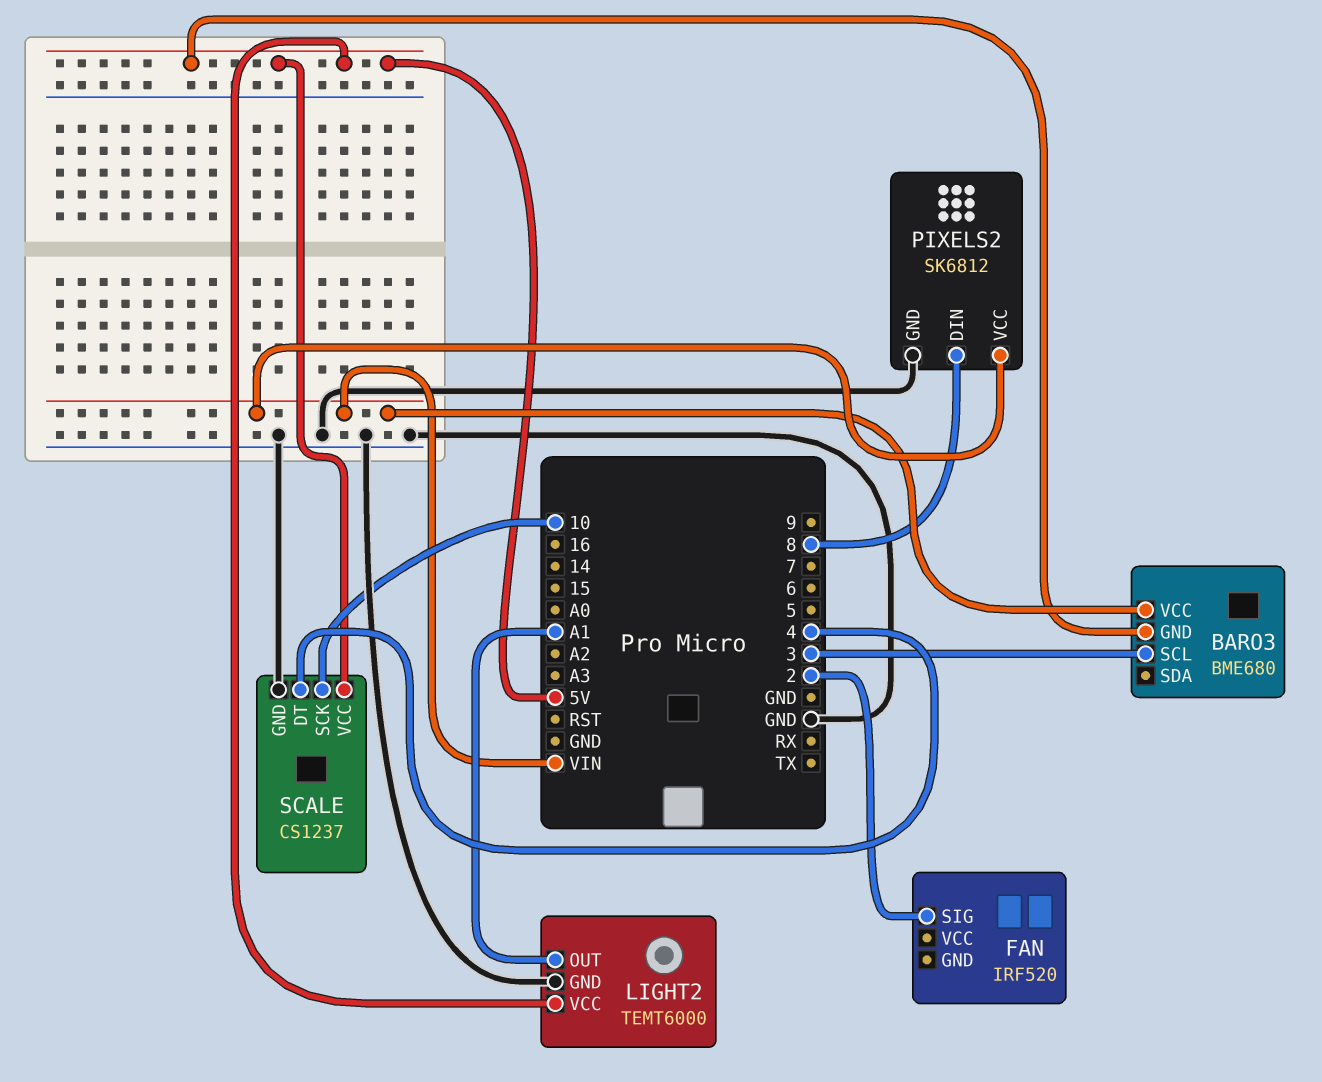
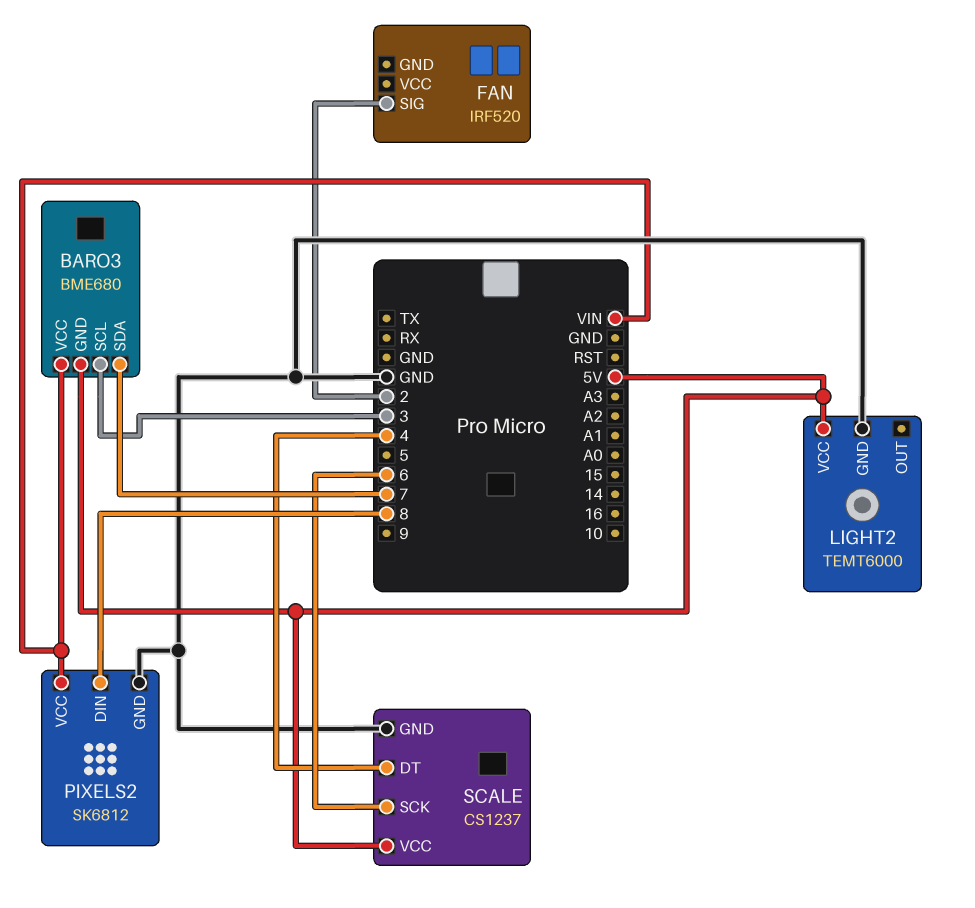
BARO3 pin SDA: none -> 7
LIGHT2 pin OUT: A1 -> none
SCALE pin SCK: 10 -> 6

